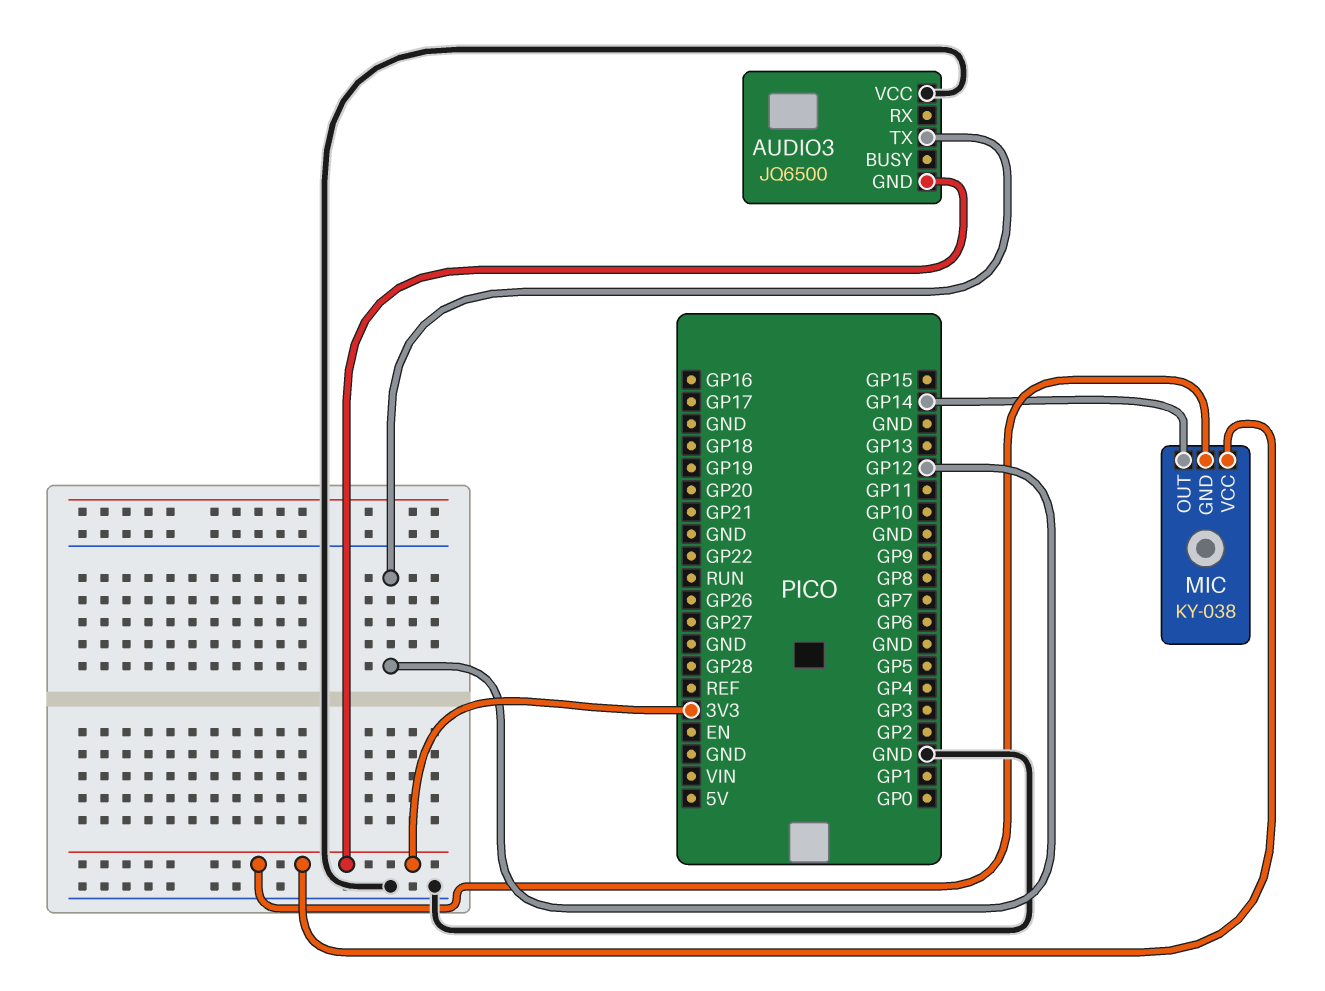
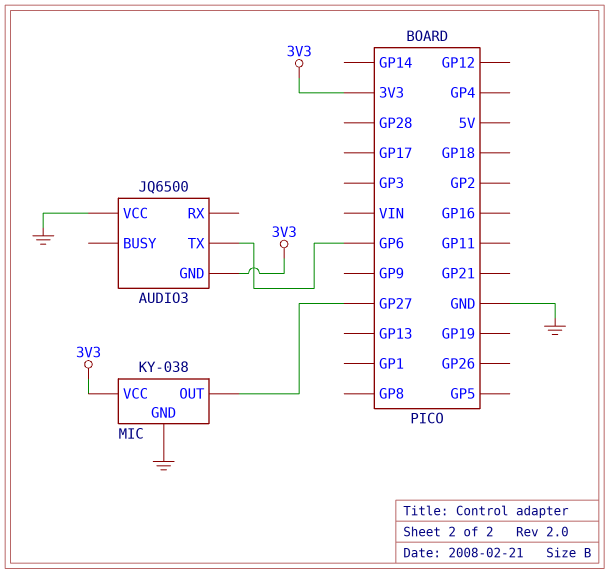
AUDIO3 pin TX: GP12 -> GP6
MIC pin GND: 3V3 -> GND
MIC pin OUT: GP14 -> GP27

